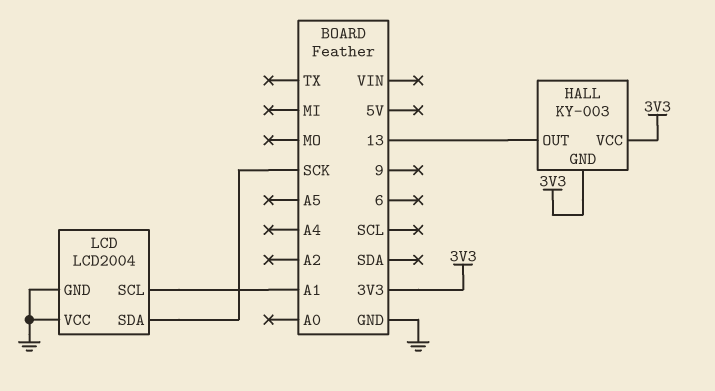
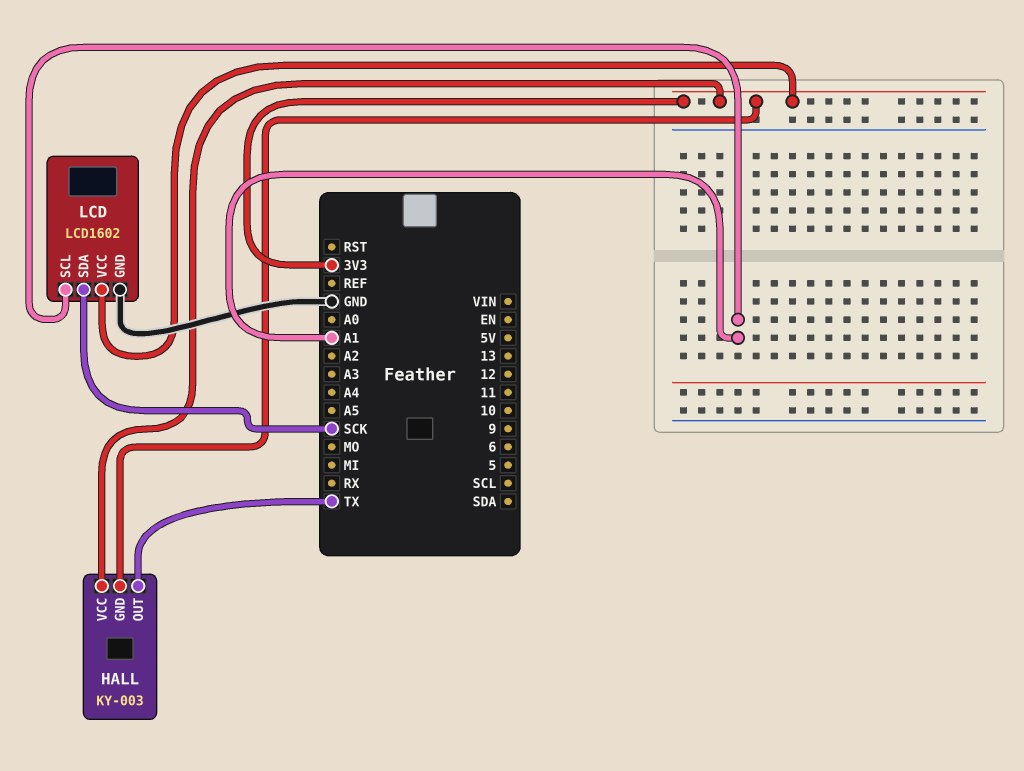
HALL pin OUT: 13 -> TX
LCD: LCD2004 -> LCD1602
LCD pin VCC: GND -> 3V3

